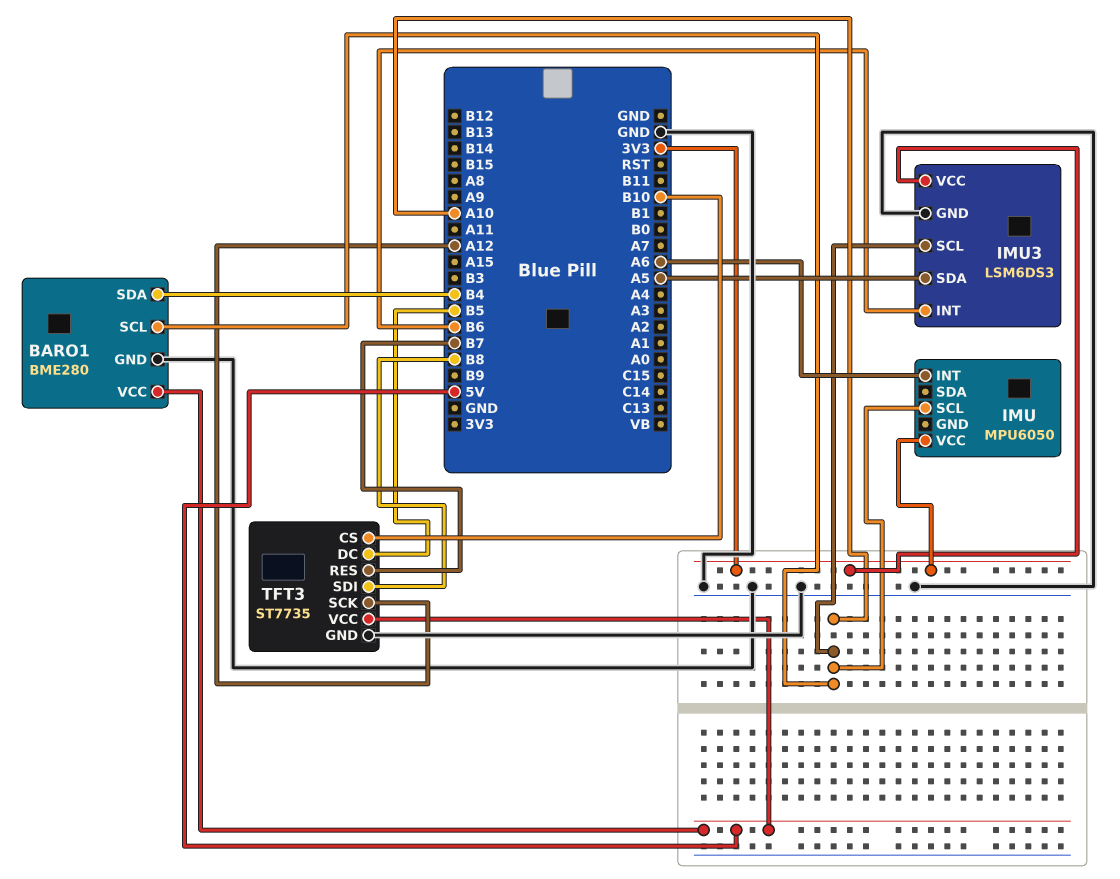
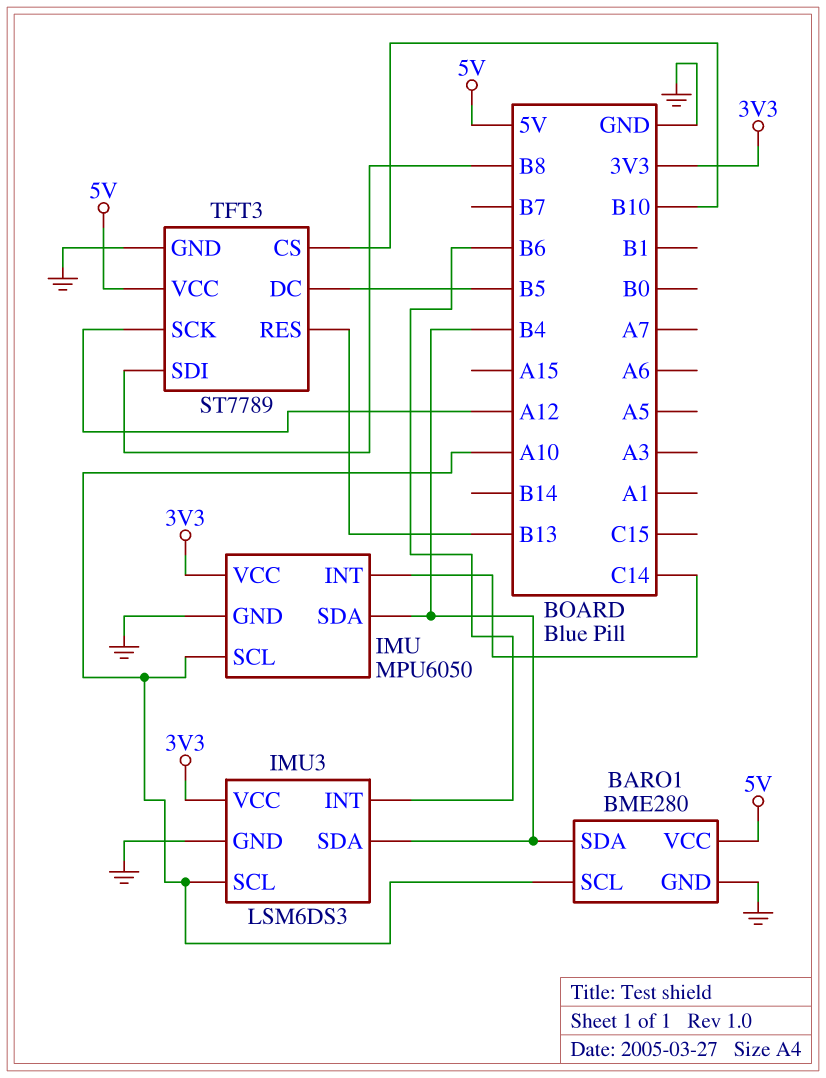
IMU pin GND: none -> GND
IMU pin INT: A6 -> C14
IMU pin SDA: none -> B4
IMU3 pin SDA: A5 -> B4
TFT3: ST7735 -> ST7789
TFT3 pin RES: B7 -> B13

